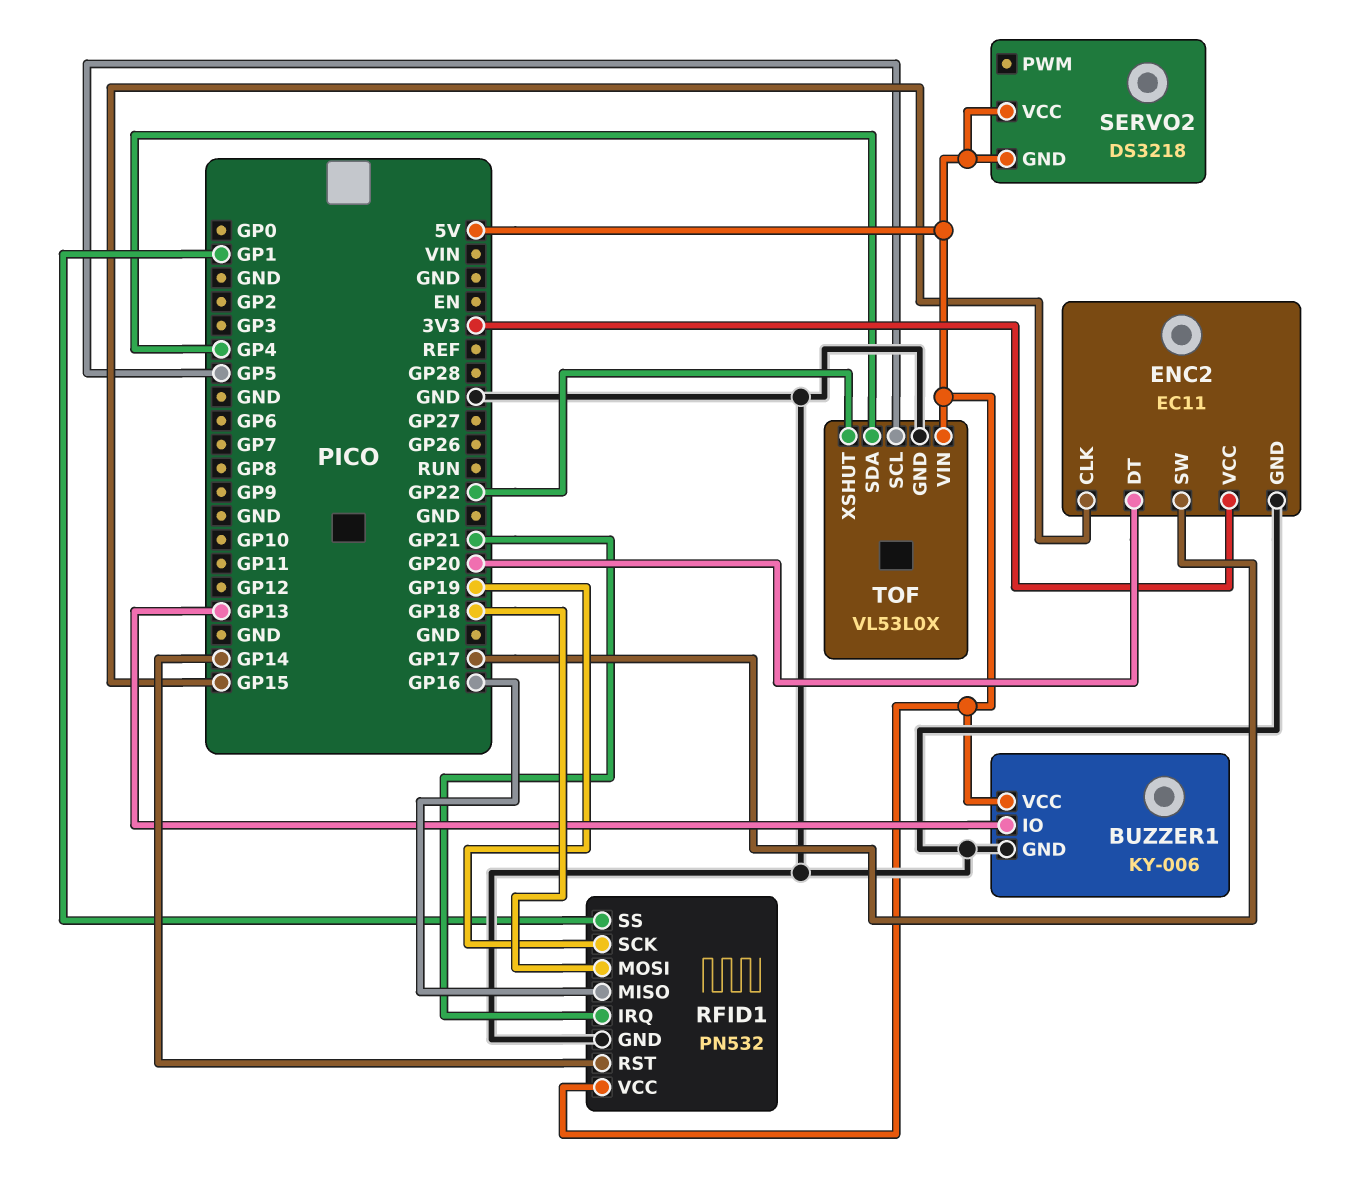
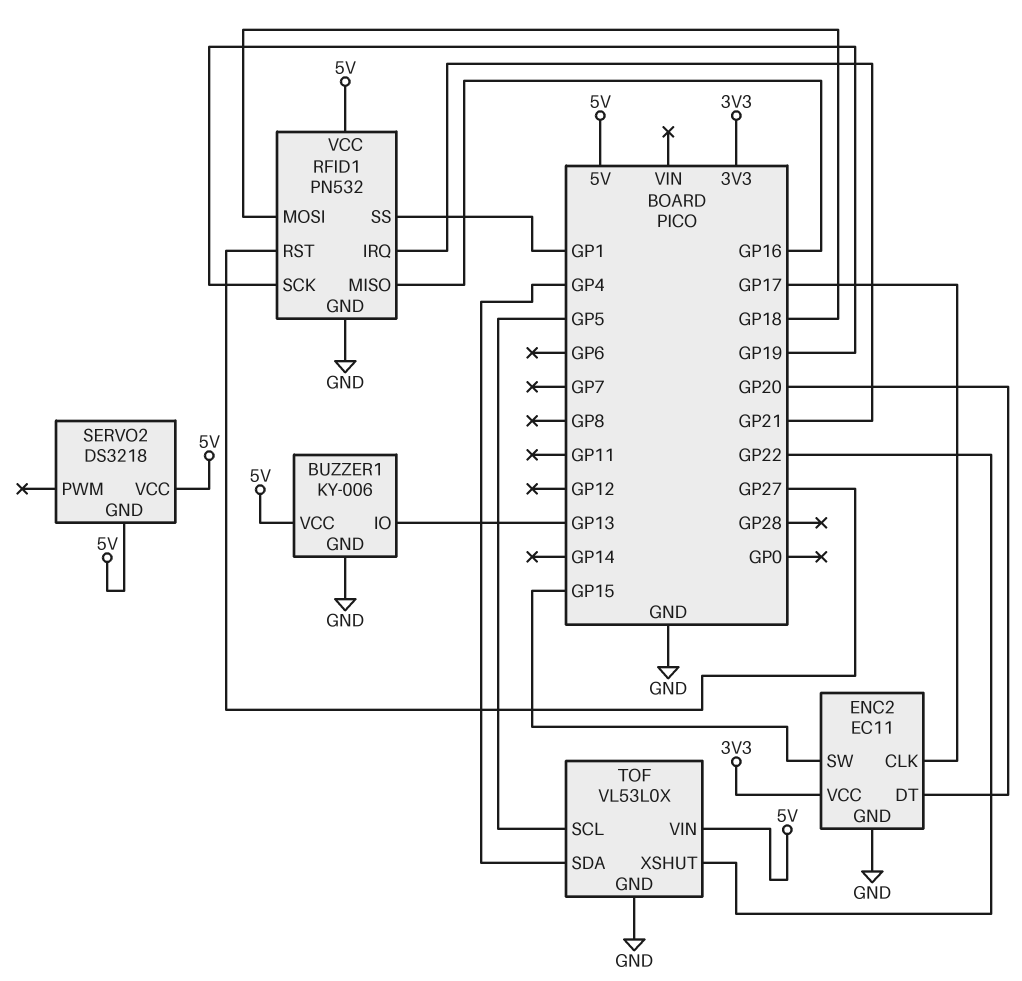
ENC2 pin CLK: GP15 -> GP17
ENC2 pin SW: GP17 -> GP15
RFID1 pin RST: GP14 -> GP27

